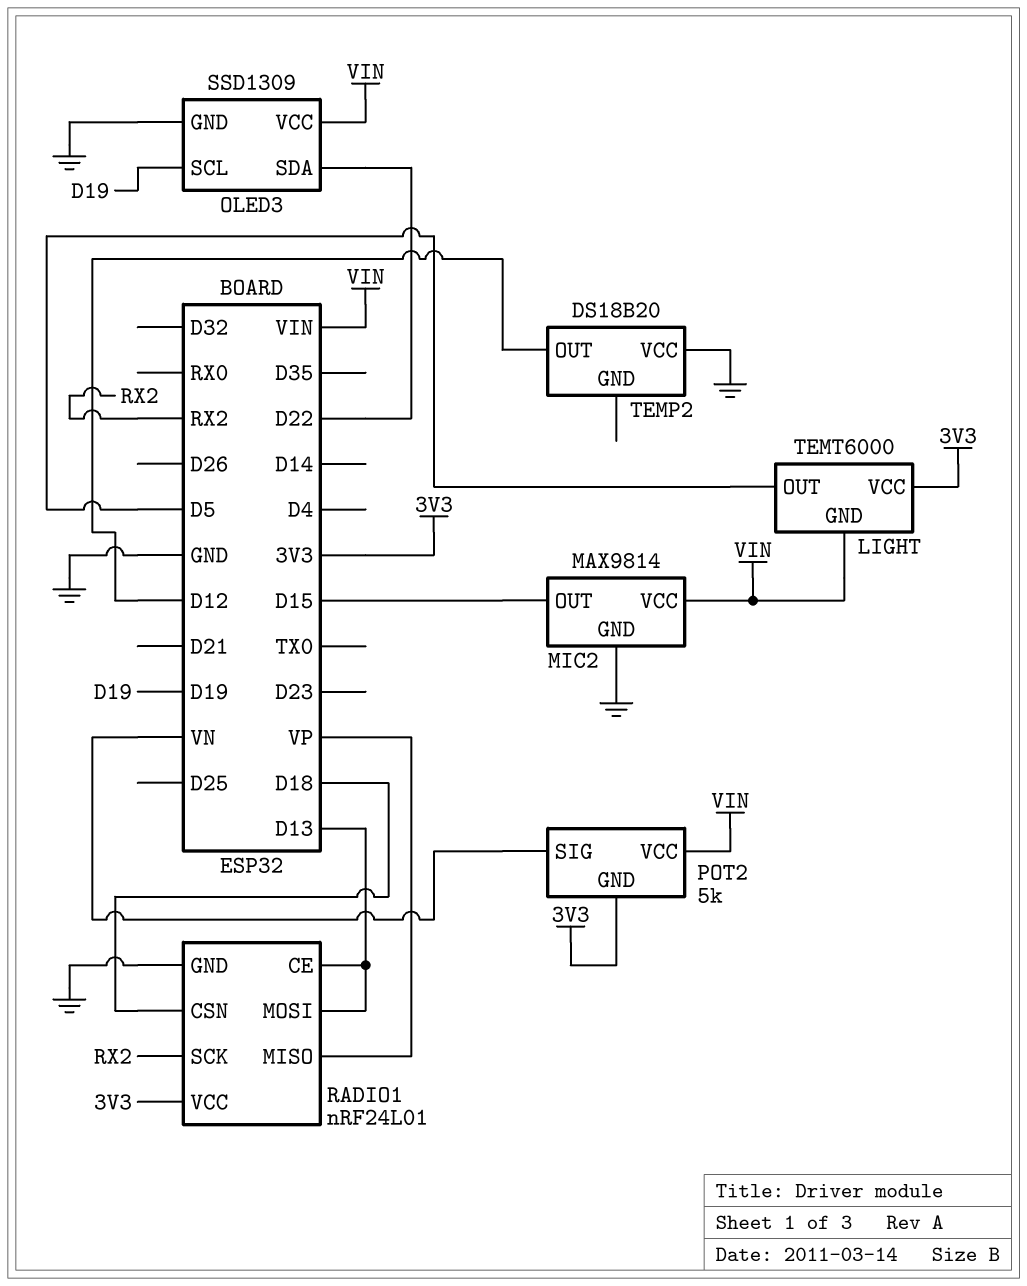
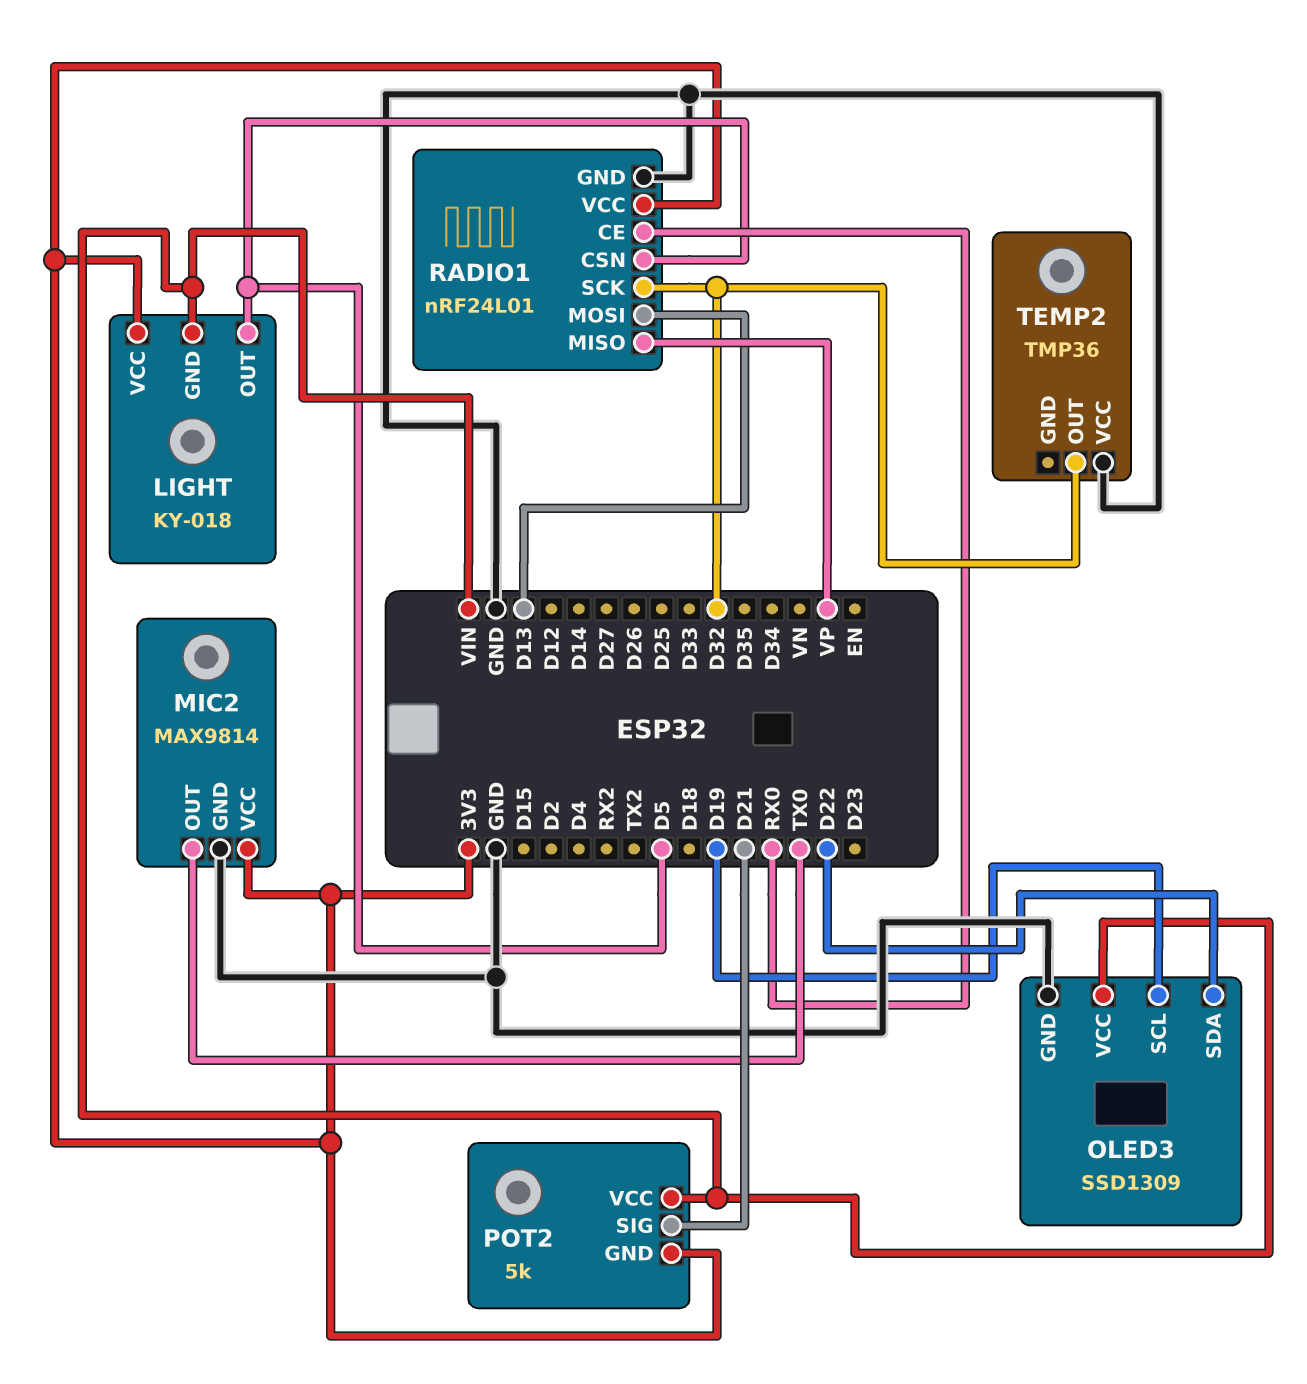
LIGHT: TEMT6000 -> KY-018
MIC2 pin OUT: D15 -> TX0
MIC2 pin VCC: VIN -> 3V3
POT2 pin SIG: VN -> D21
RADIO1 pin CE: D13 -> RX0
RADIO1 pin CSN: D18 -> D5
RADIO1 pin SCK: RX2 -> D32
TEMP2: DS18B20 -> TMP36
TEMP2 pin OUT: D12 -> D32

